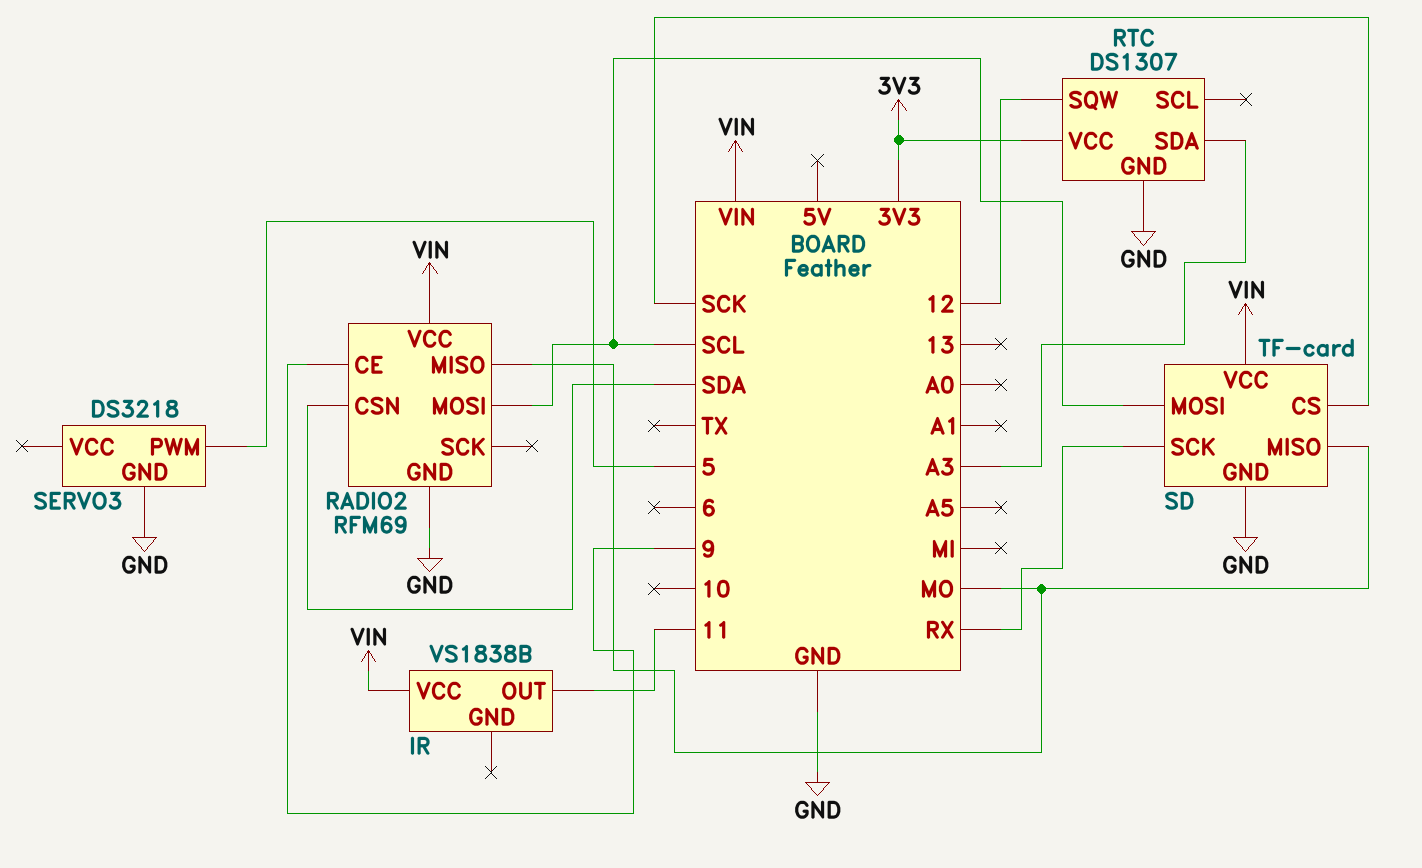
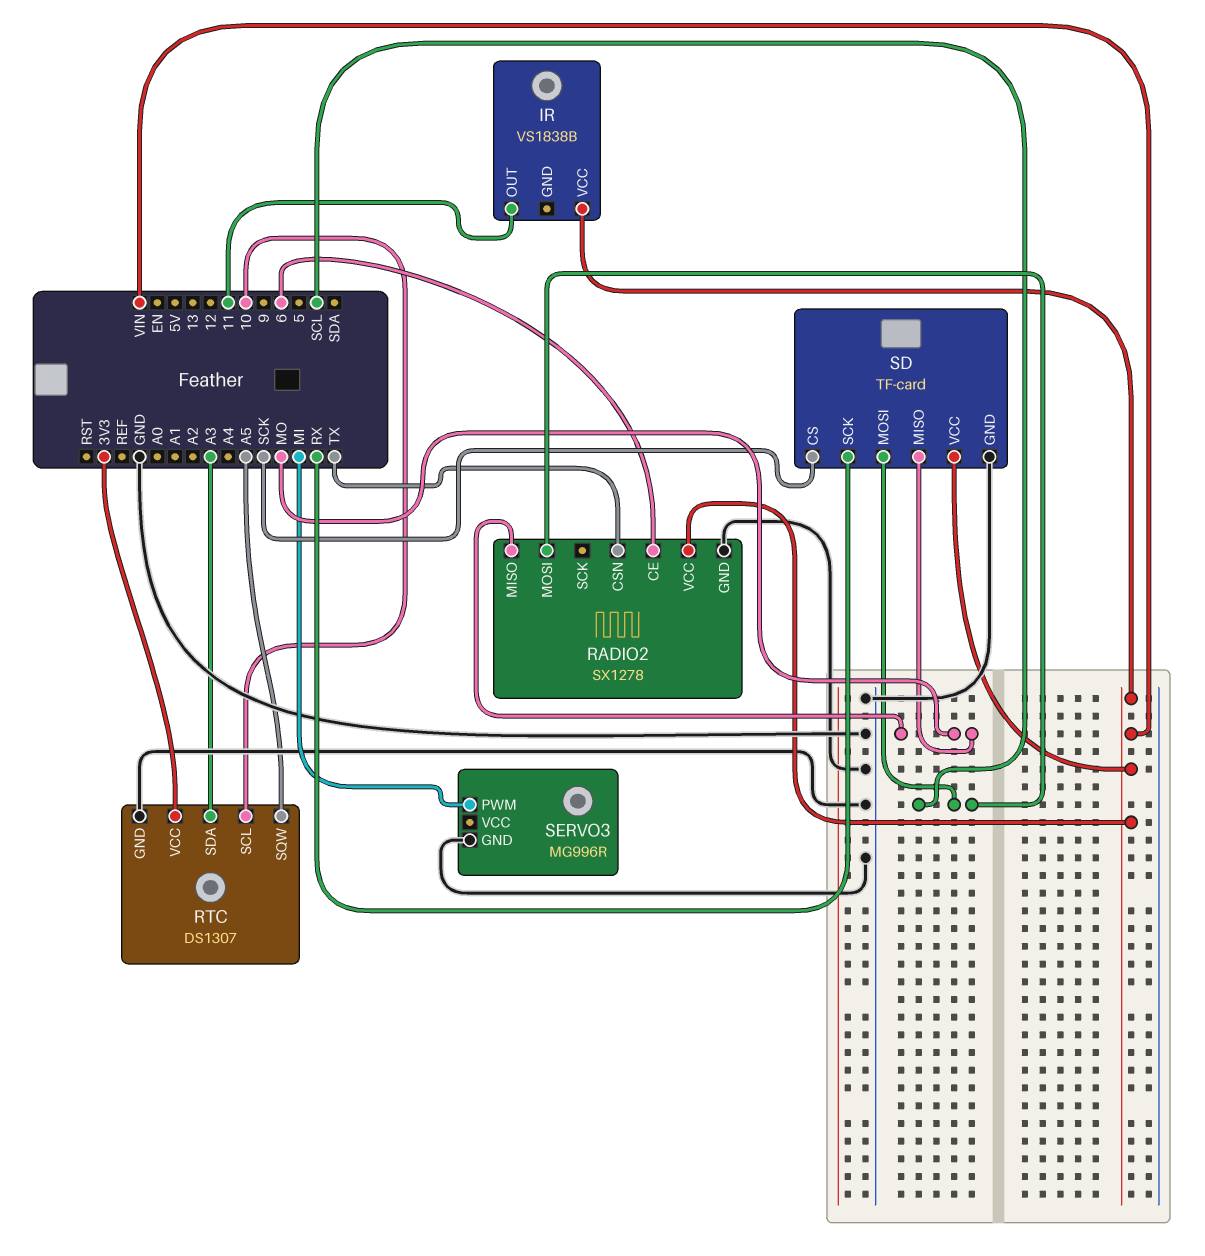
RADIO2: RFM69 -> SX1278
RADIO2 pin CE: 9 -> 6
RADIO2 pin CSN: SDA -> TX
RTC pin SCL: none -> 10
RTC pin SQW: 12 -> A5
SERVO3: DS3218 -> MG996R
SERVO3 pin PWM: 5 -> MI

